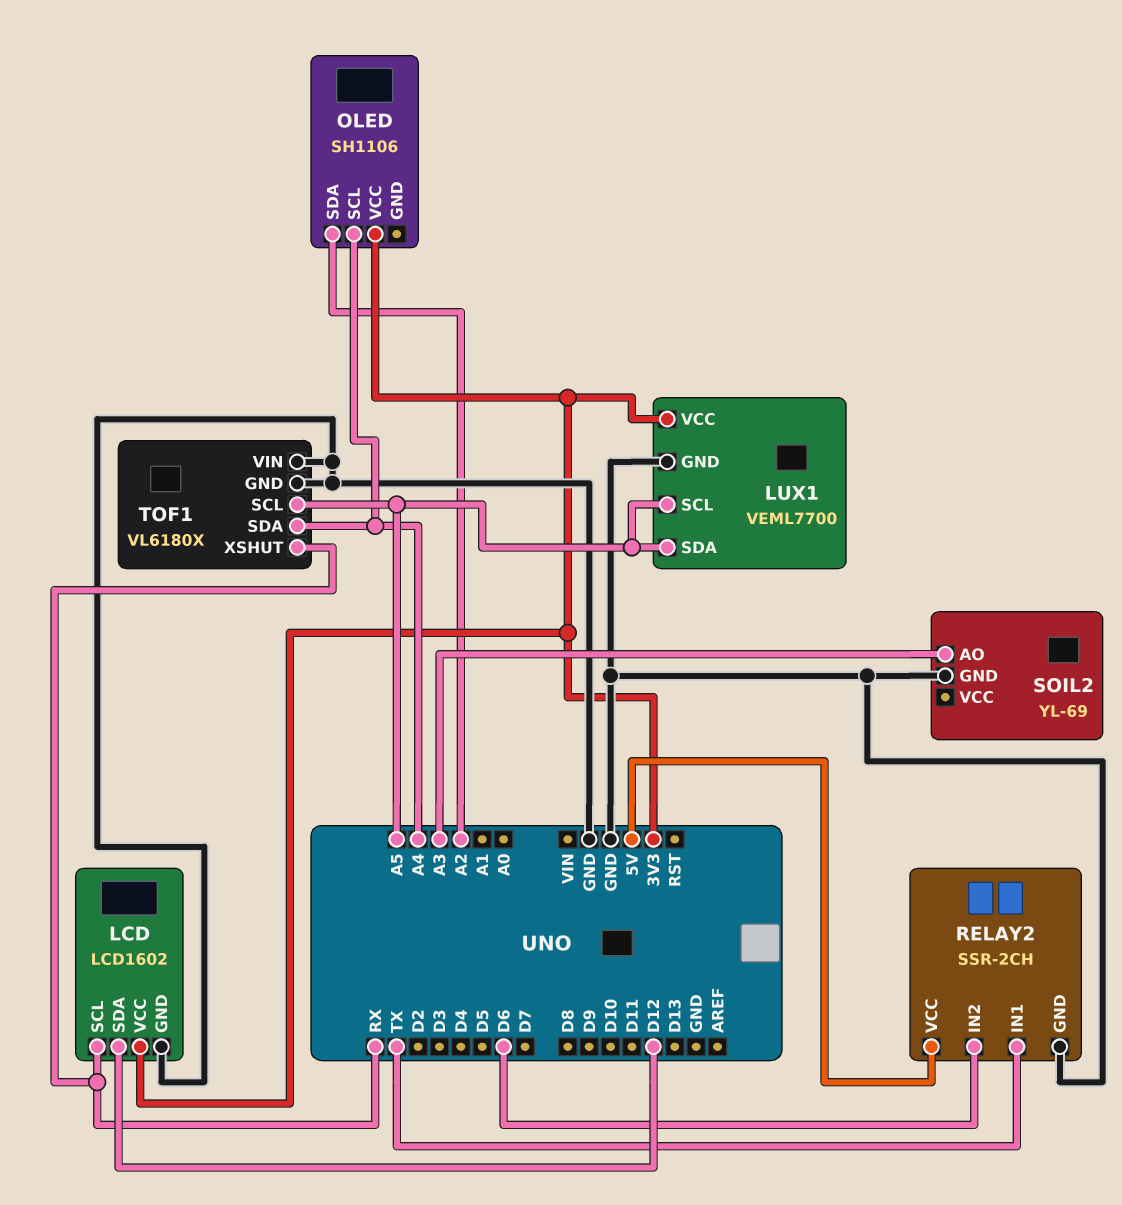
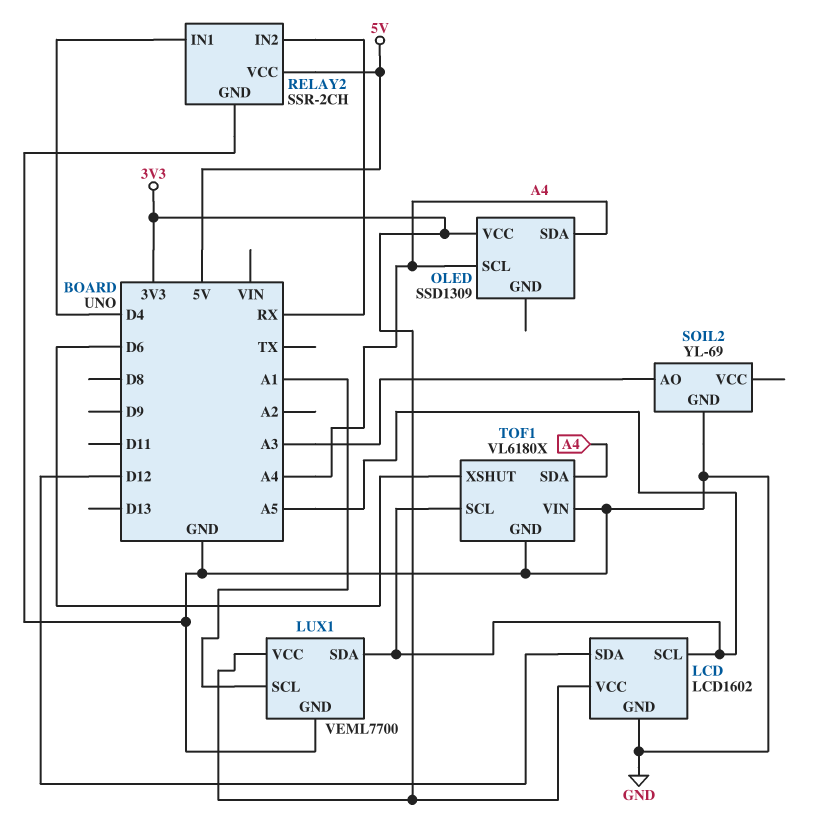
LCD pin SCL: RX -> A5
LUX1 pin SCL: A5 -> A1
OLED: SH1106 -> SSD1309
OLED pin SDA: A2 -> A4
RELAY2 pin IN1: TX -> D4
RELAY2 pin IN2: D6 -> RX
TOF1 pin XSHUT: RX -> D6

